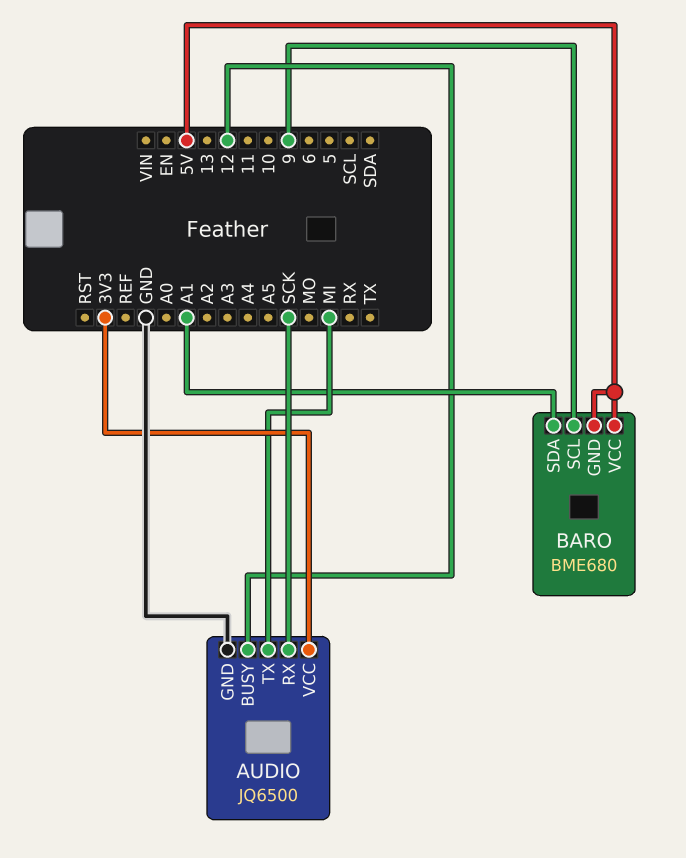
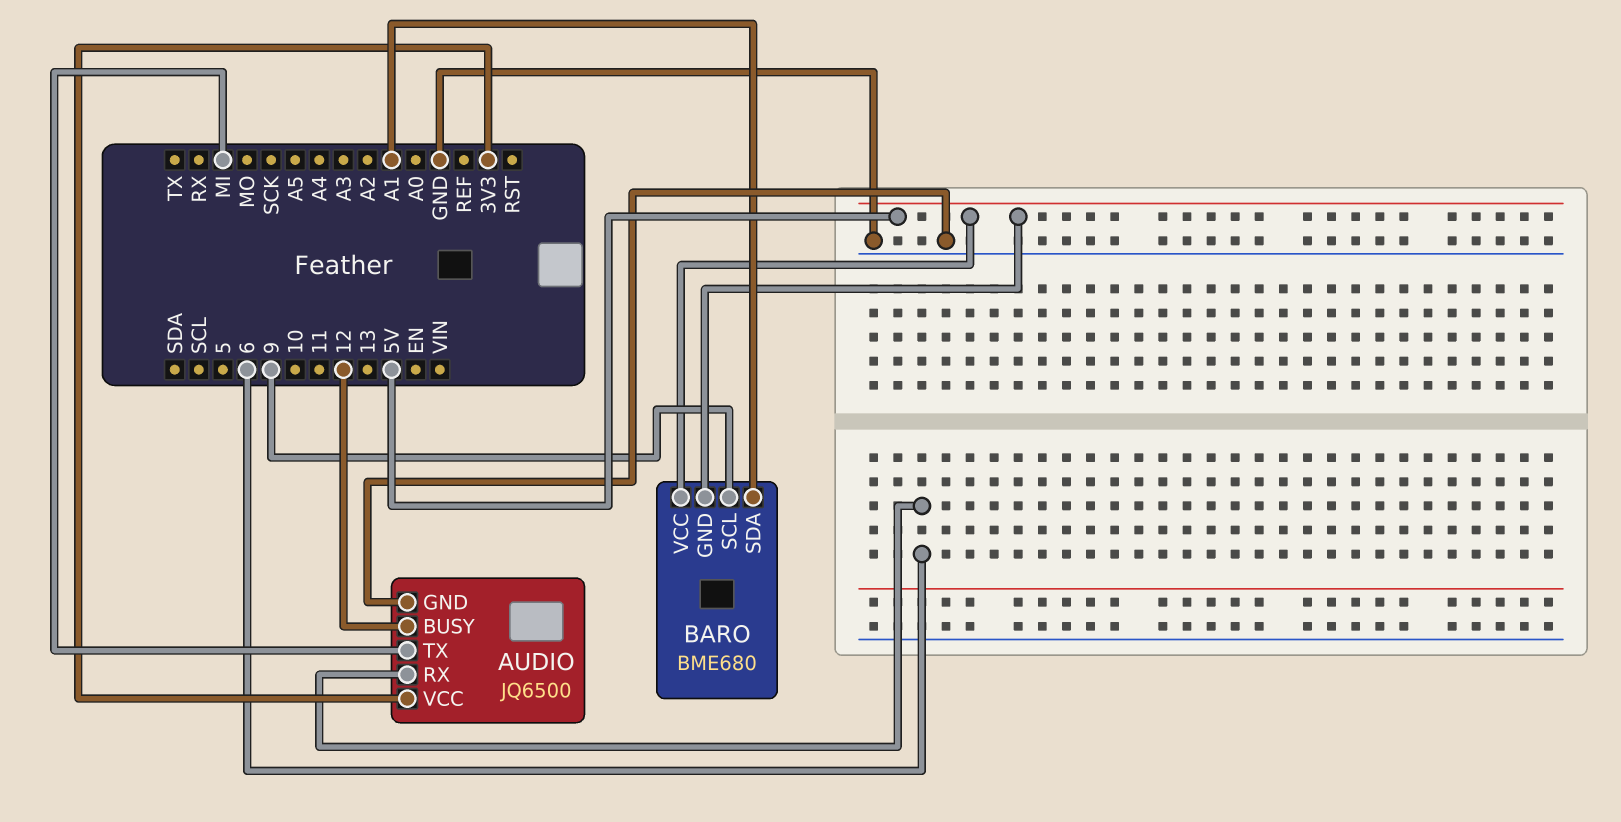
AUDIO pin RX: SCK -> 6

